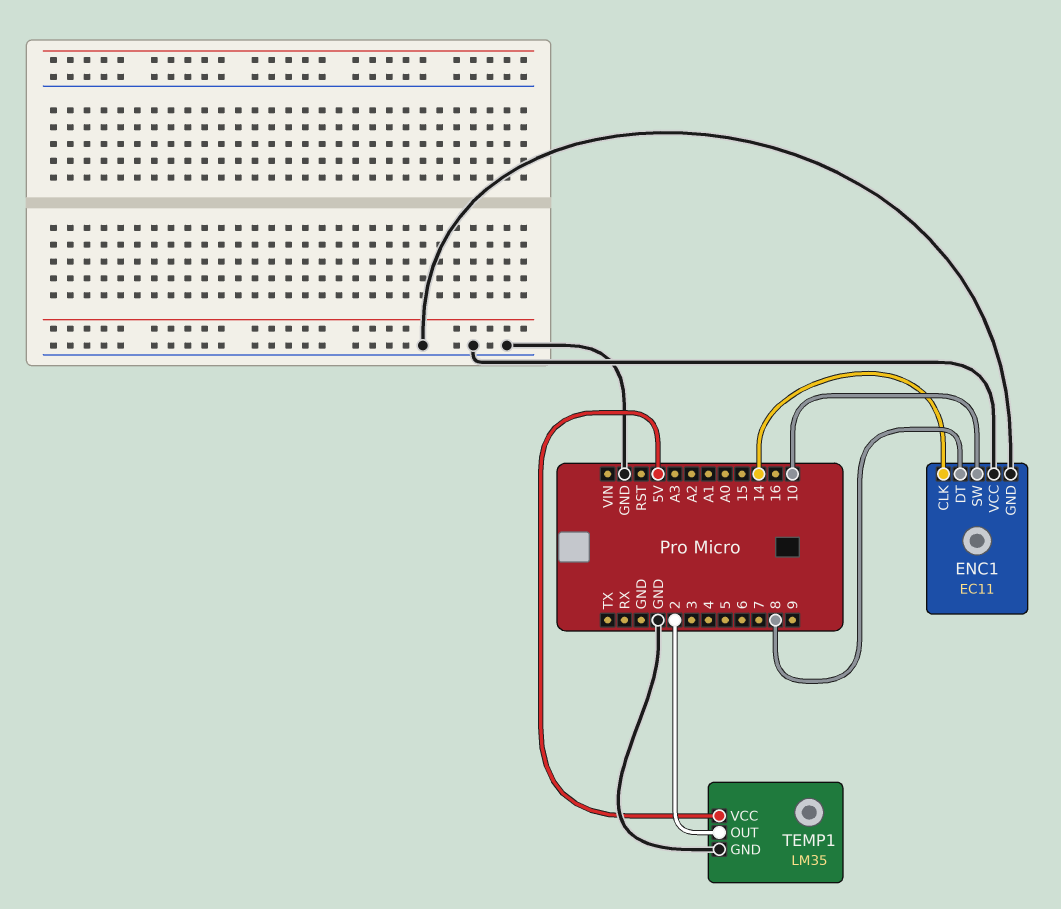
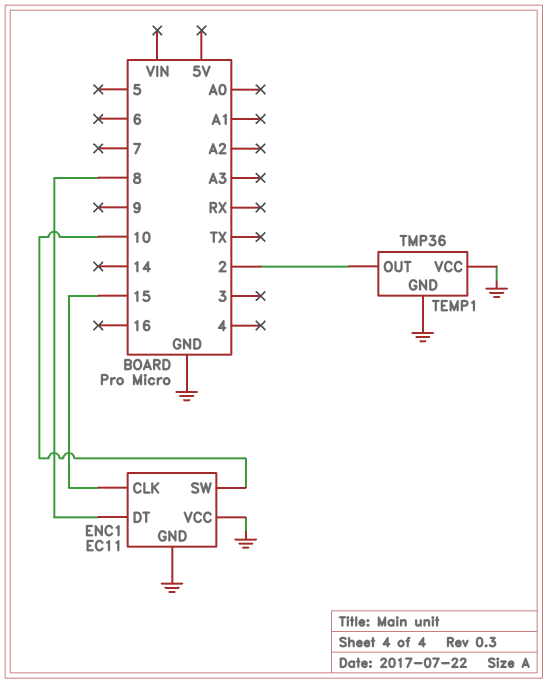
ENC1 pin CLK: 14 -> 15
TEMP1: LM35 -> TMP36
TEMP1 pin VCC: 5V -> GND

